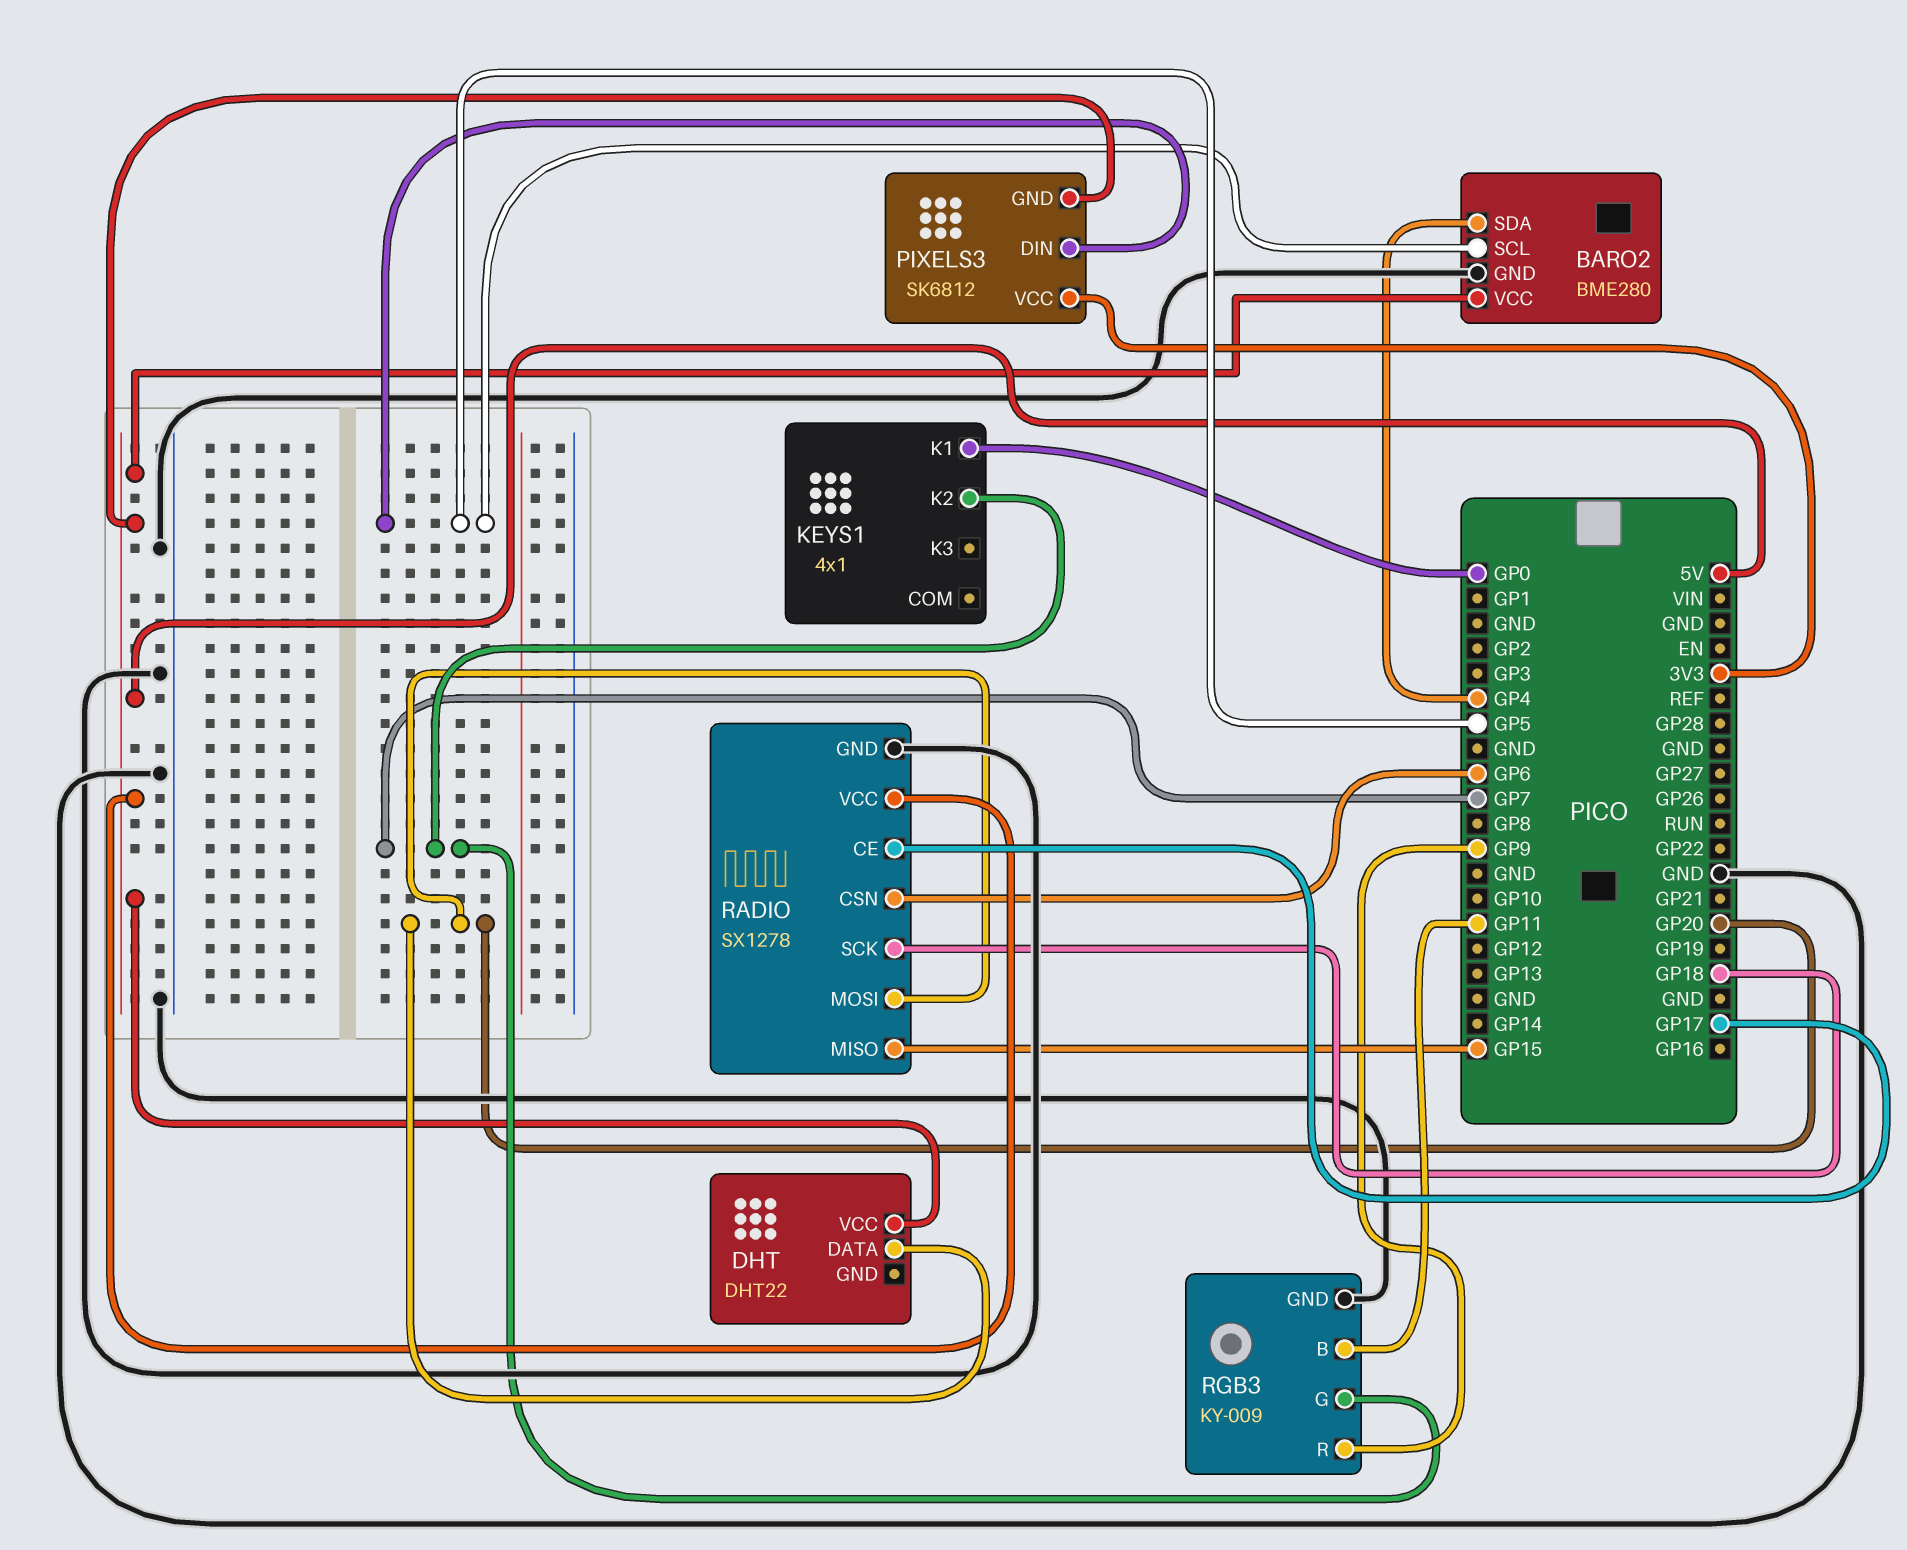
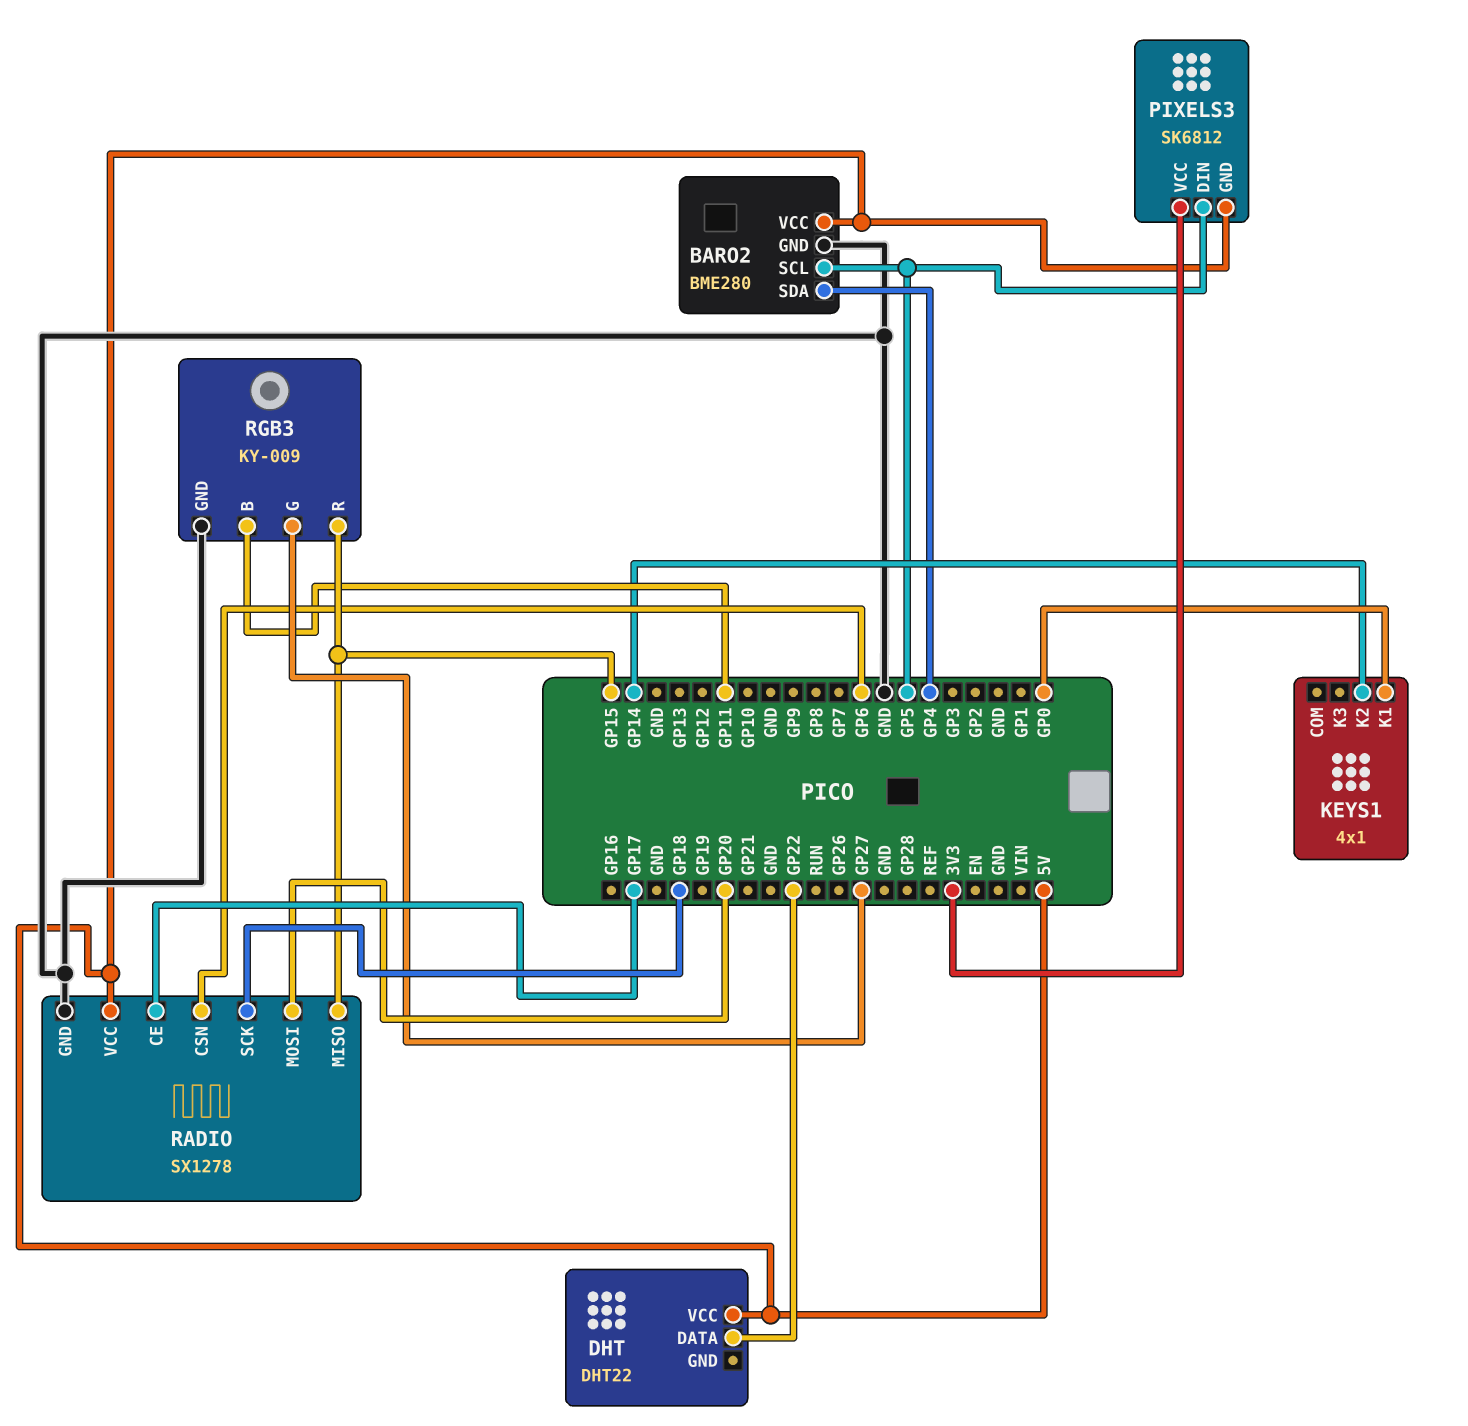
DHT pin DATA: GP20 -> GP22
KEYS1 pin K2: GP7 -> GP14
RGB3 pin G: GP7 -> GP27
RGB3 pin R: GP9 -> GP15

